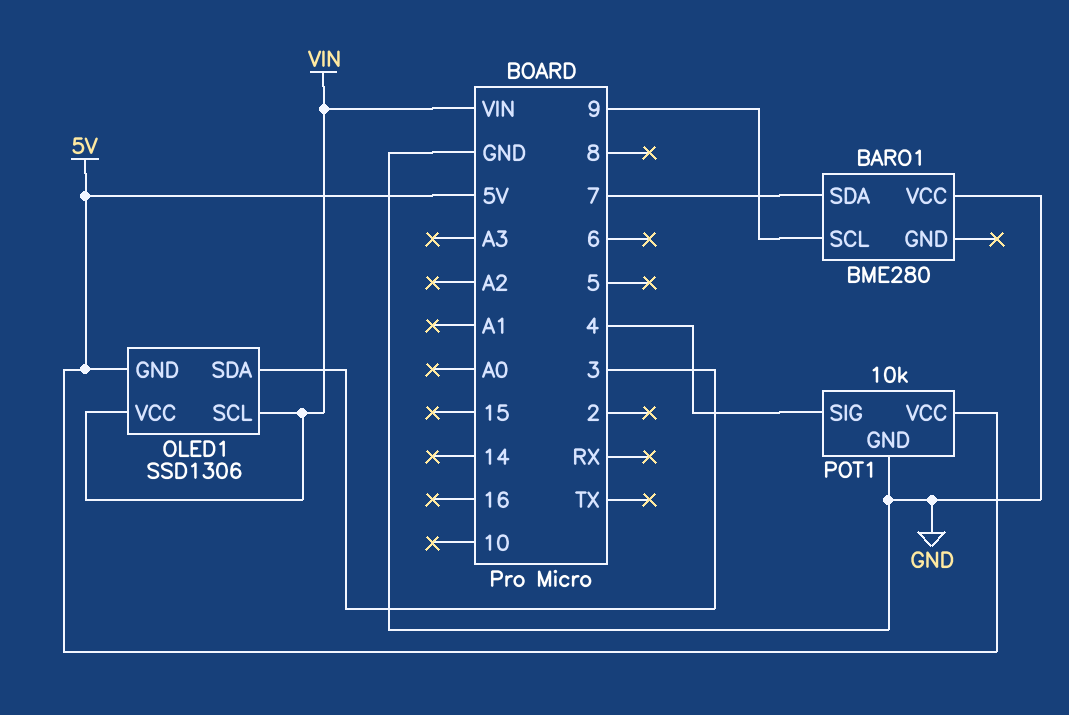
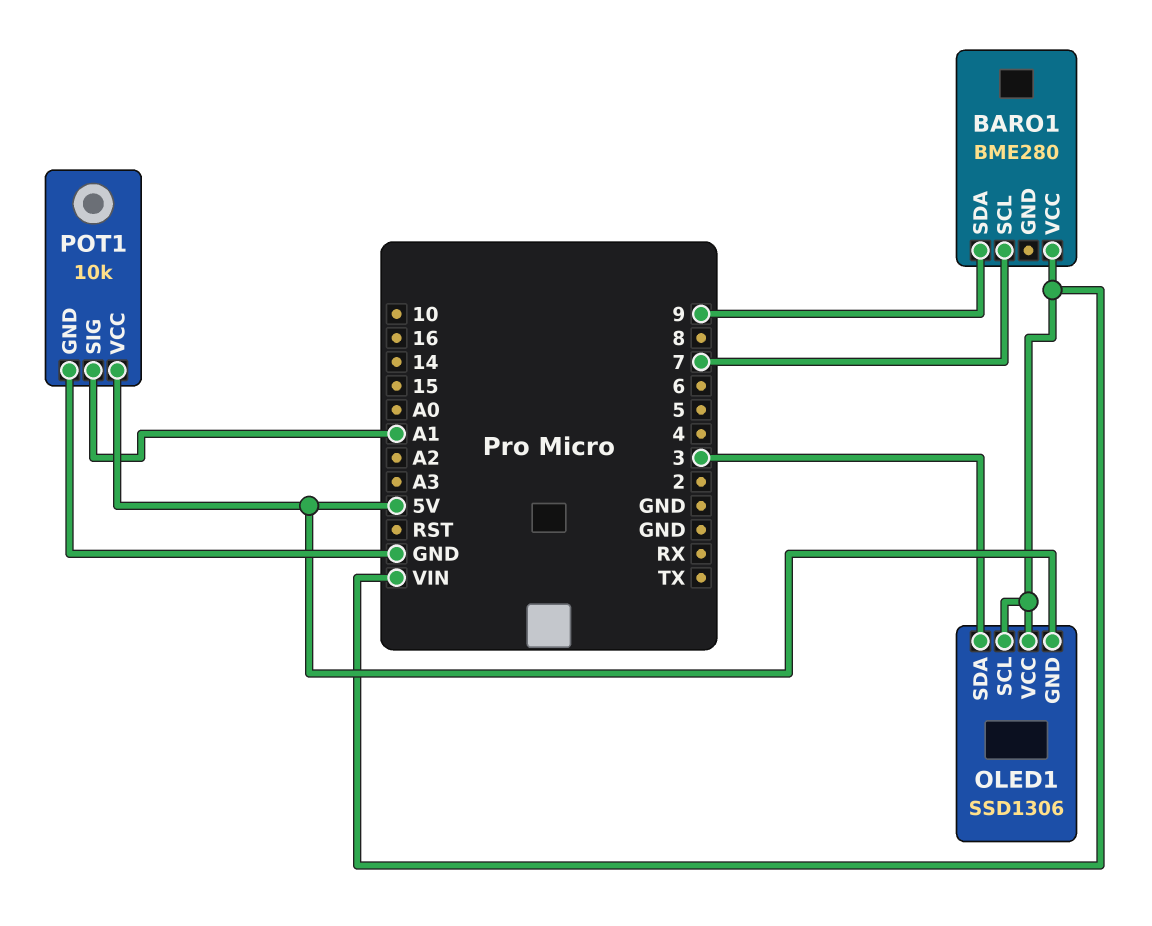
BARO1 pin SCL: 9 -> 7
BARO1 pin SDA: 7 -> 9
BARO1 pin VCC: GND -> VIN
POT1 pin SIG: 4 -> A1

